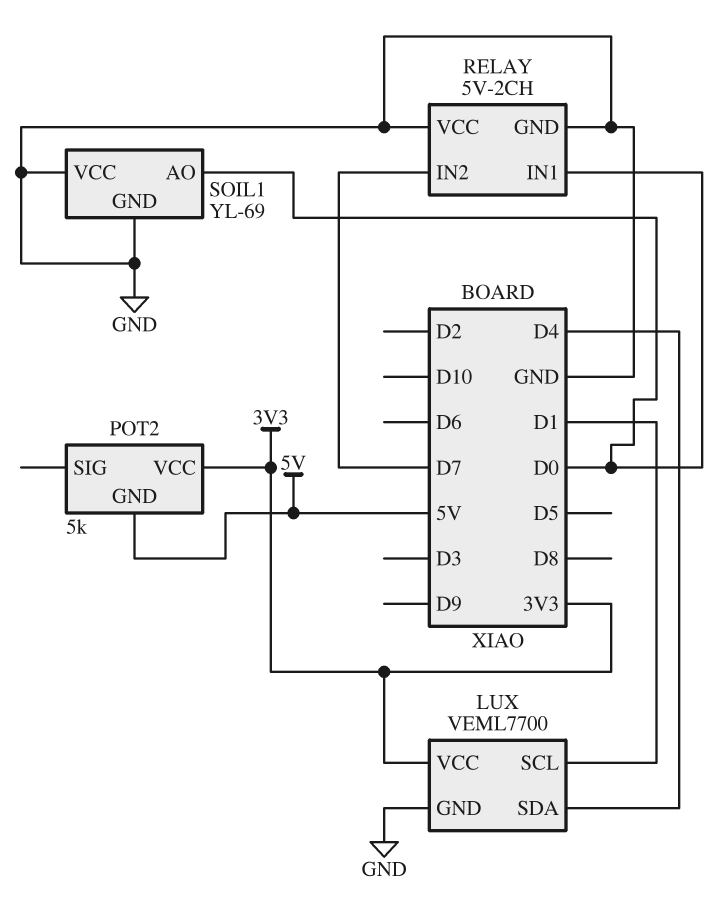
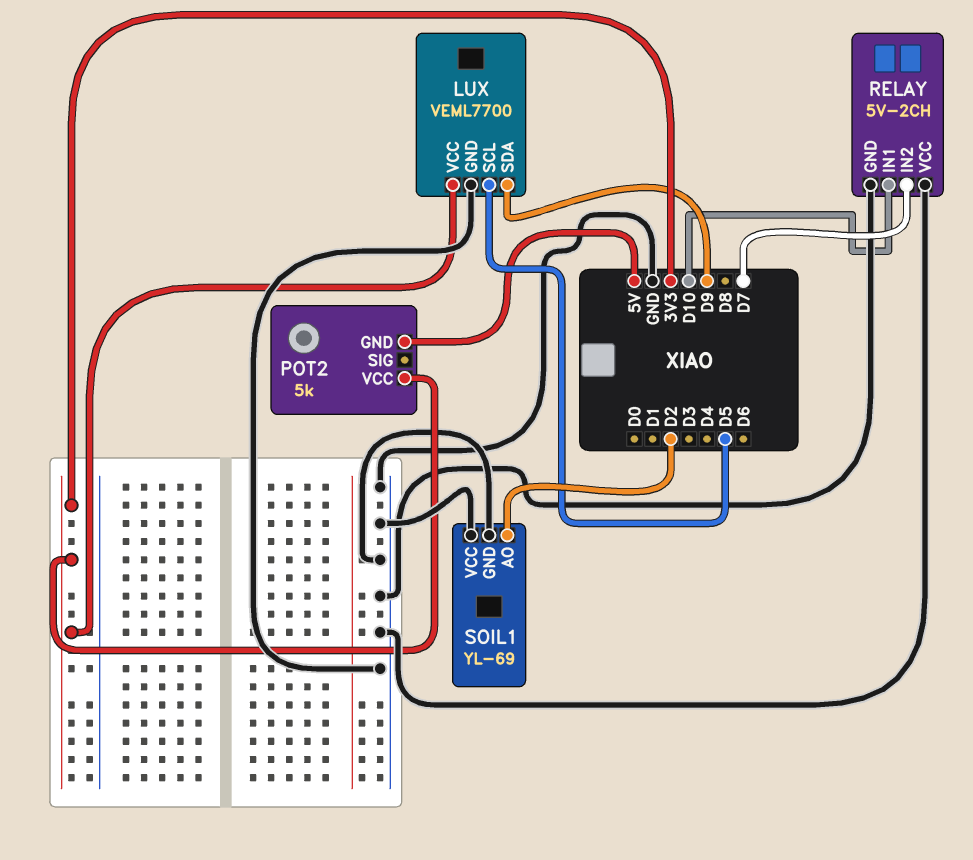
LUX pin SCL: D1 -> D5
LUX pin SDA: D4 -> D9
RELAY pin IN1: D0 -> D10
SOIL1 pin AO: D0 -> D2

